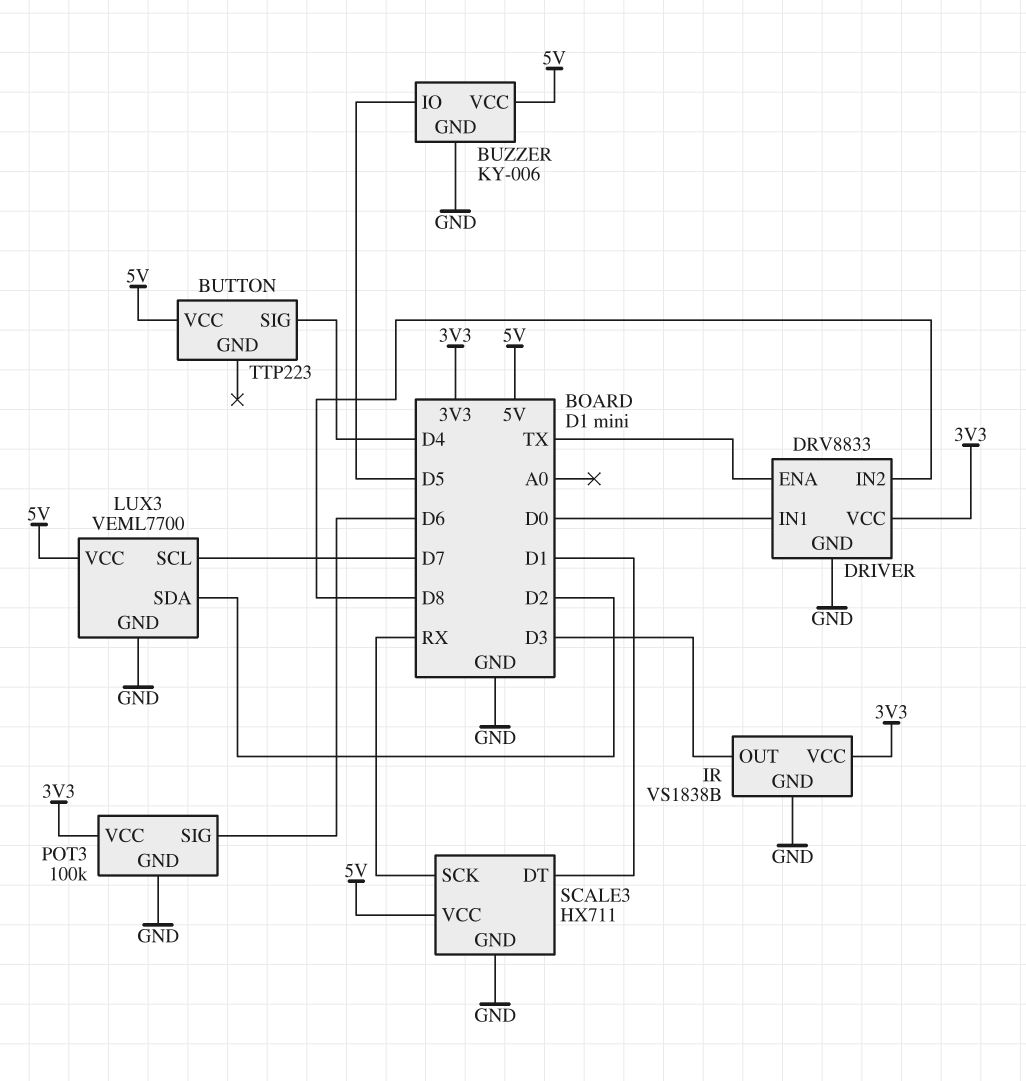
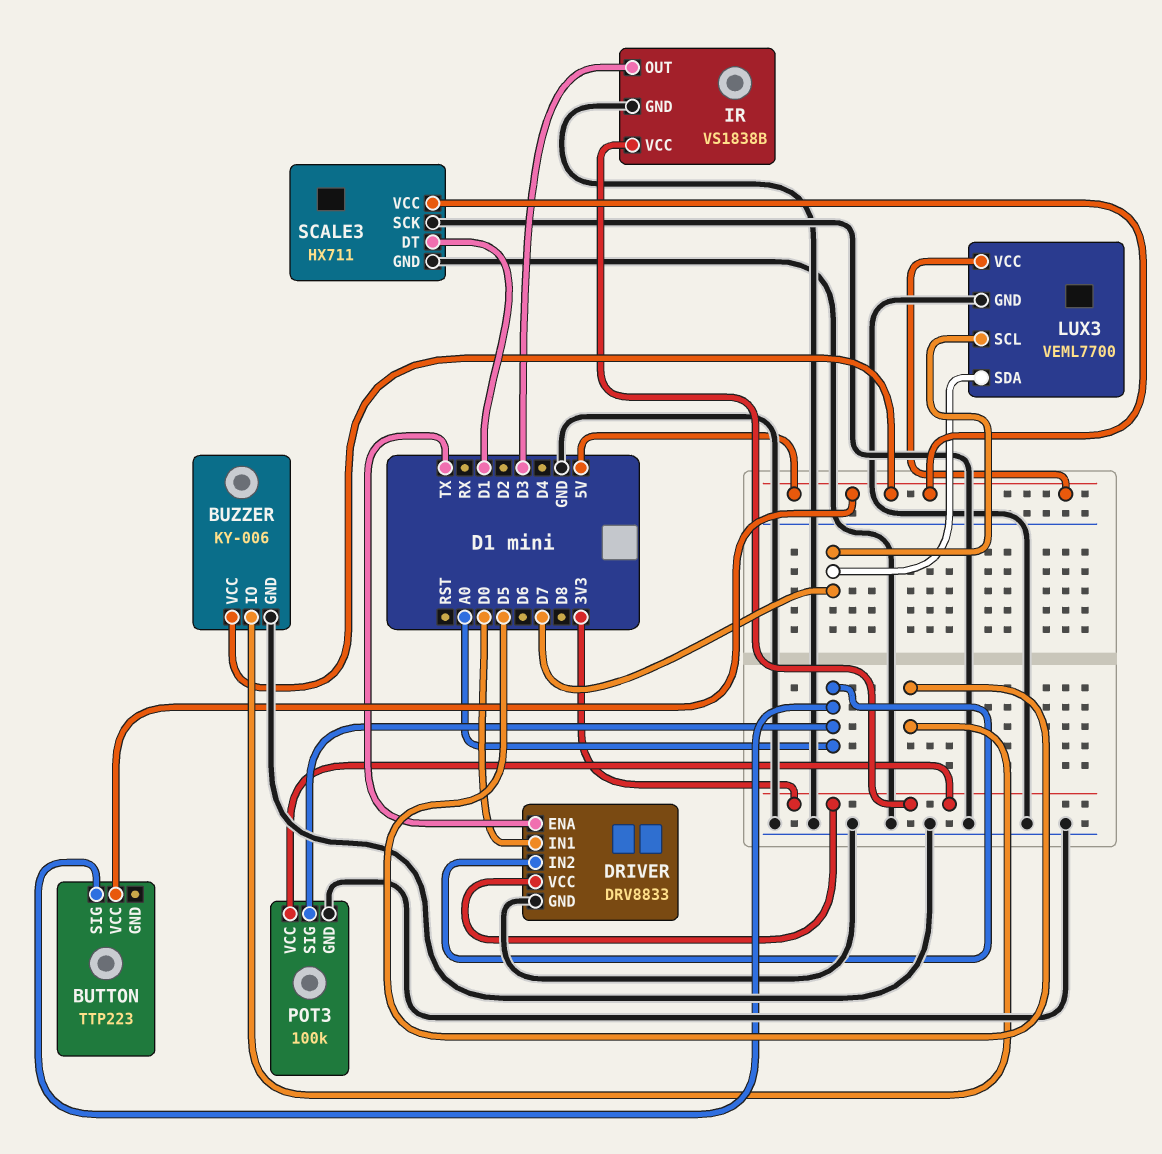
BUTTON pin SIG: D4 -> A0
DRIVER pin IN2: D8 -> A0
LUX3 pin SDA: D2 -> D7
POT3 pin SIG: D6 -> A0
SCALE3 pin SCK: RX -> GND

